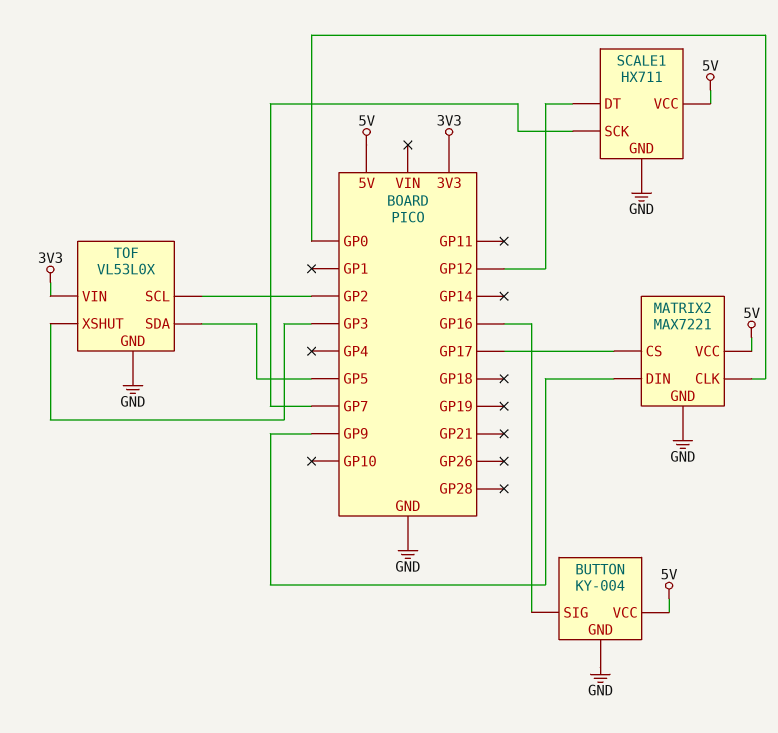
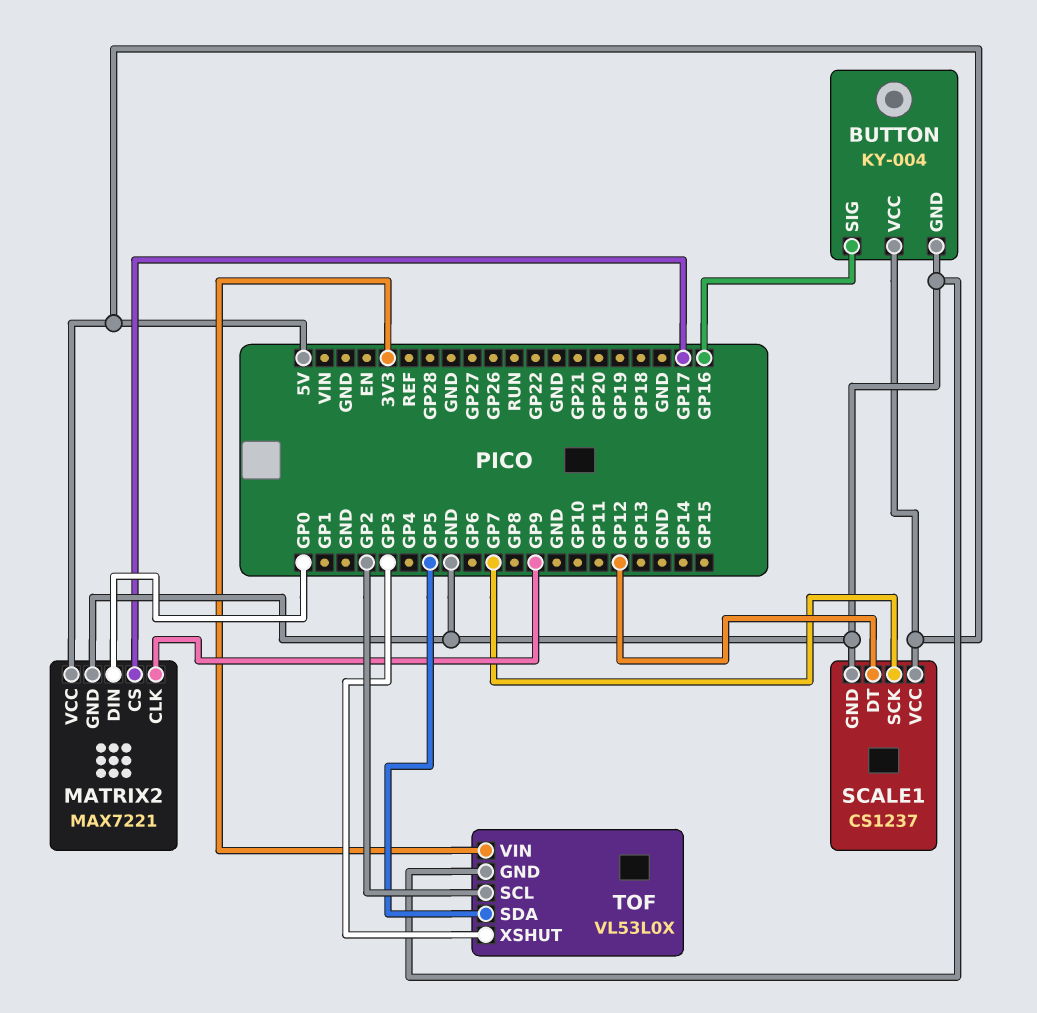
MATRIX2 pin CLK: GP0 -> GP9
MATRIX2 pin DIN: GP9 -> GP0
SCALE1: HX711 -> CS1237

